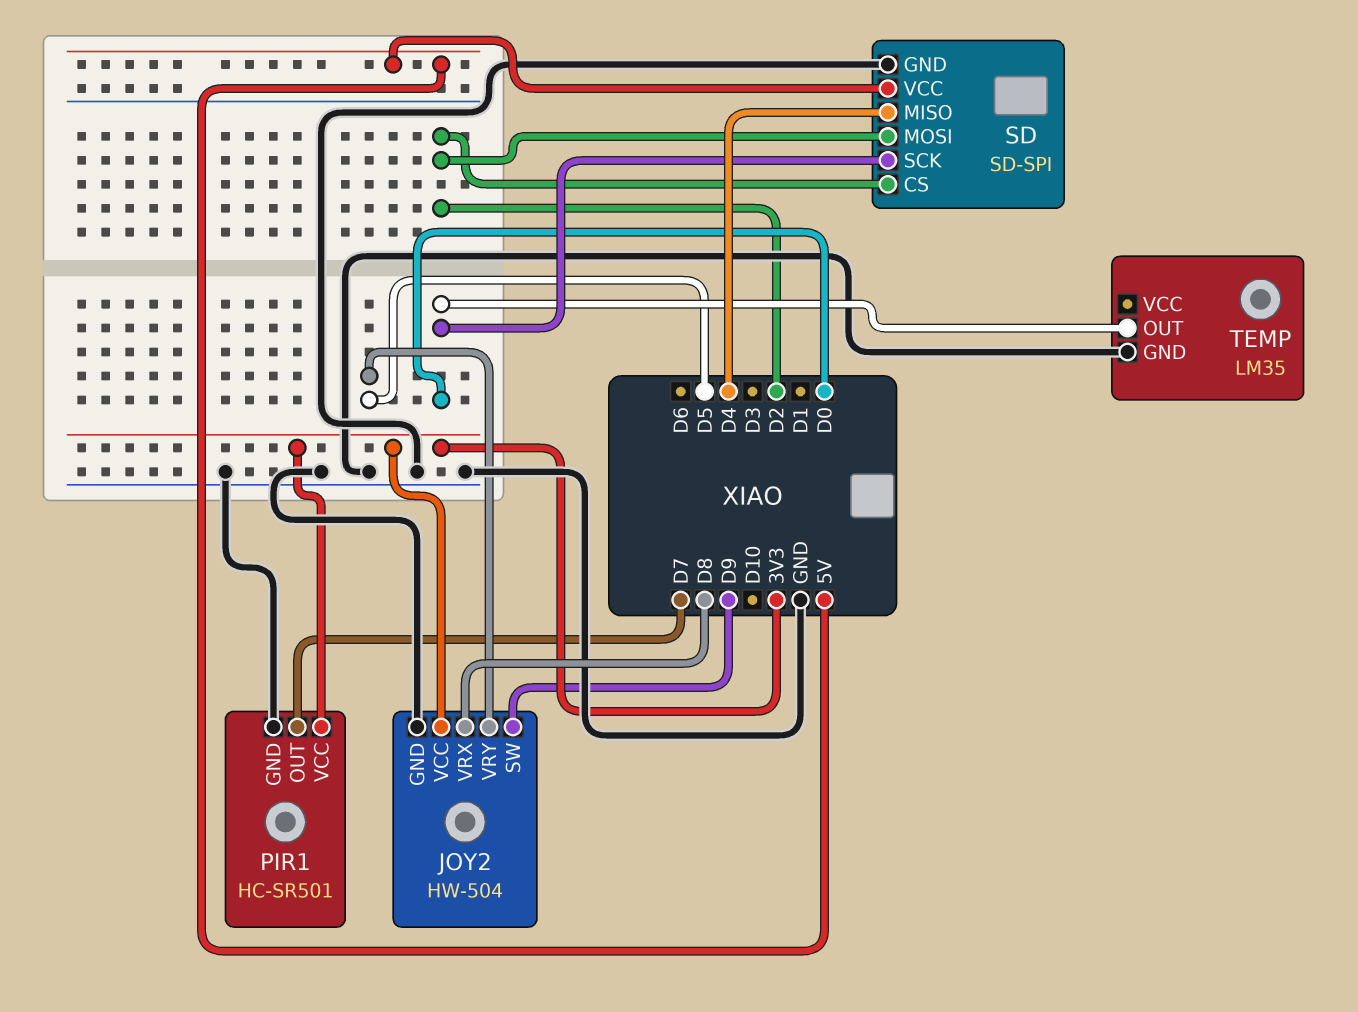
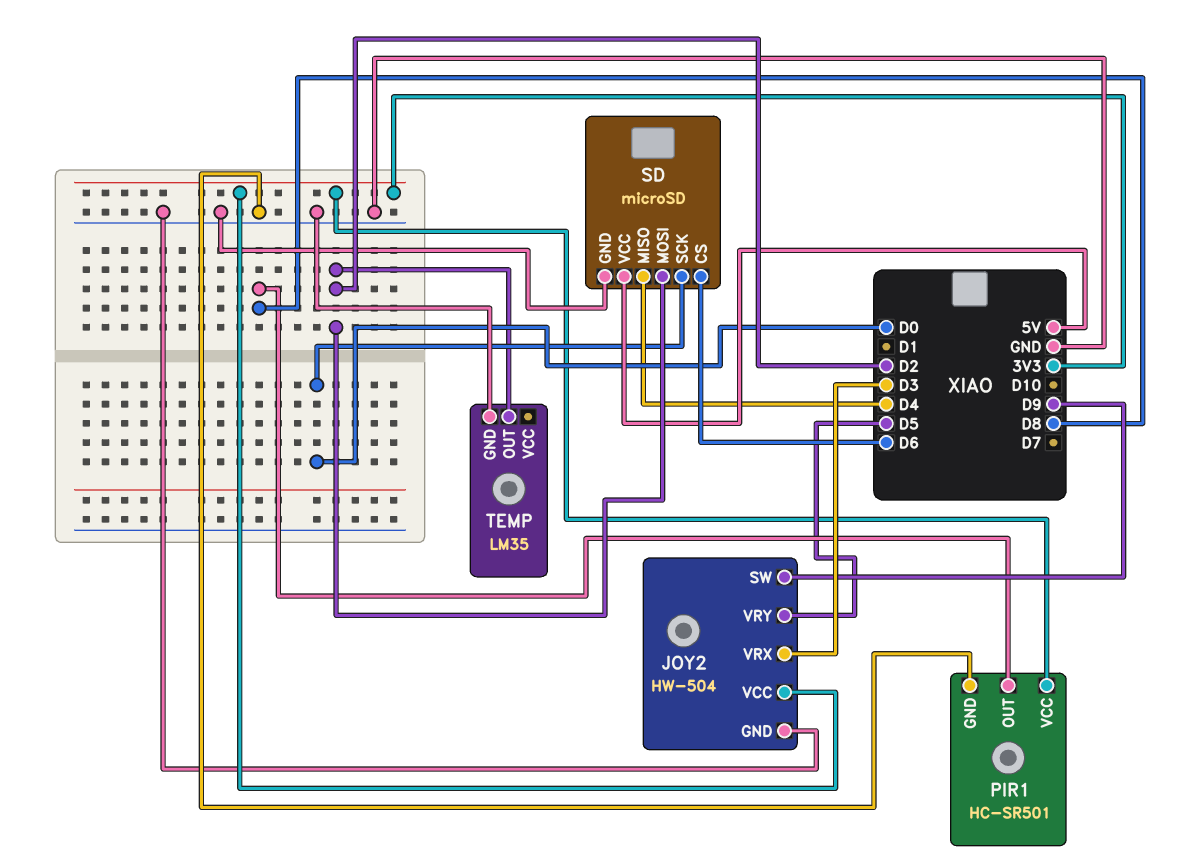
JOY2 pin VRX: D8 -> D3
PIR1 pin OUT: D7 -> D8
SD: SD-SPI -> microSD
SD pin CS: D2 -> D6
TEMP pin OUT: D0 -> D2

